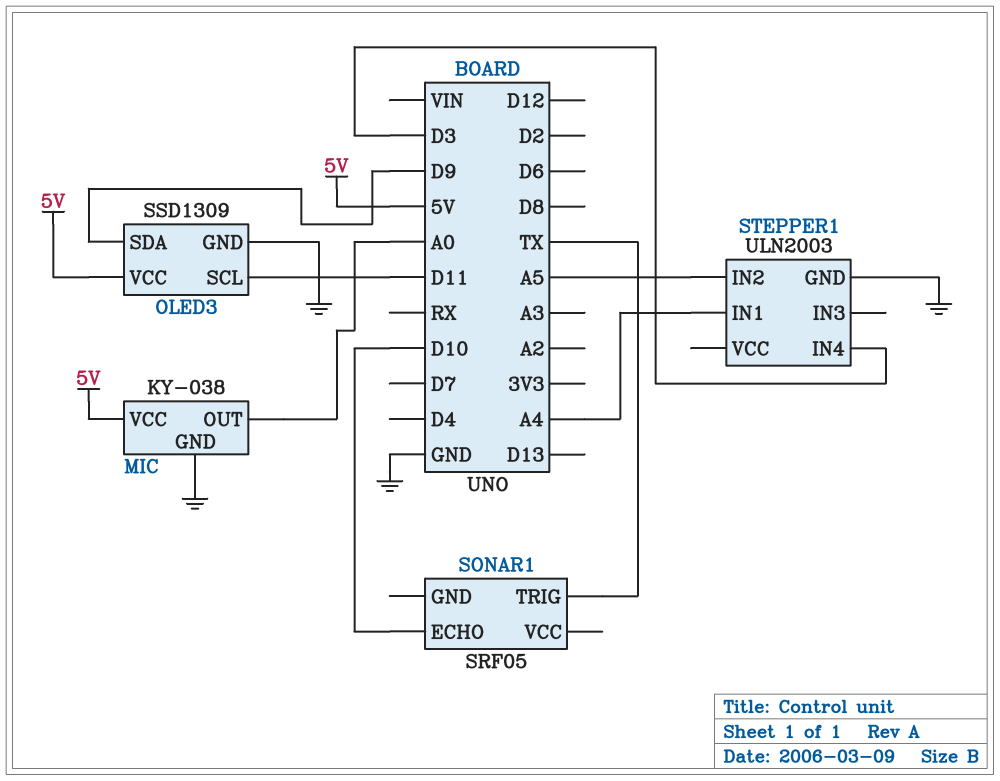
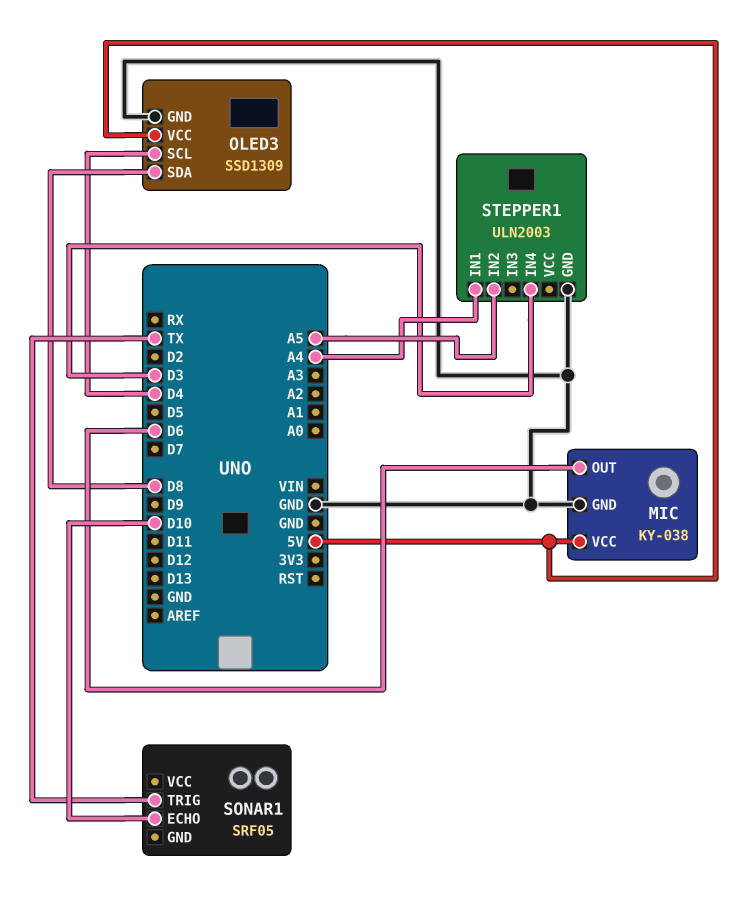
MIC pin OUT: A0 -> D6
OLED3 pin SCL: D11 -> D4
OLED3 pin SDA: D9 -> D8

